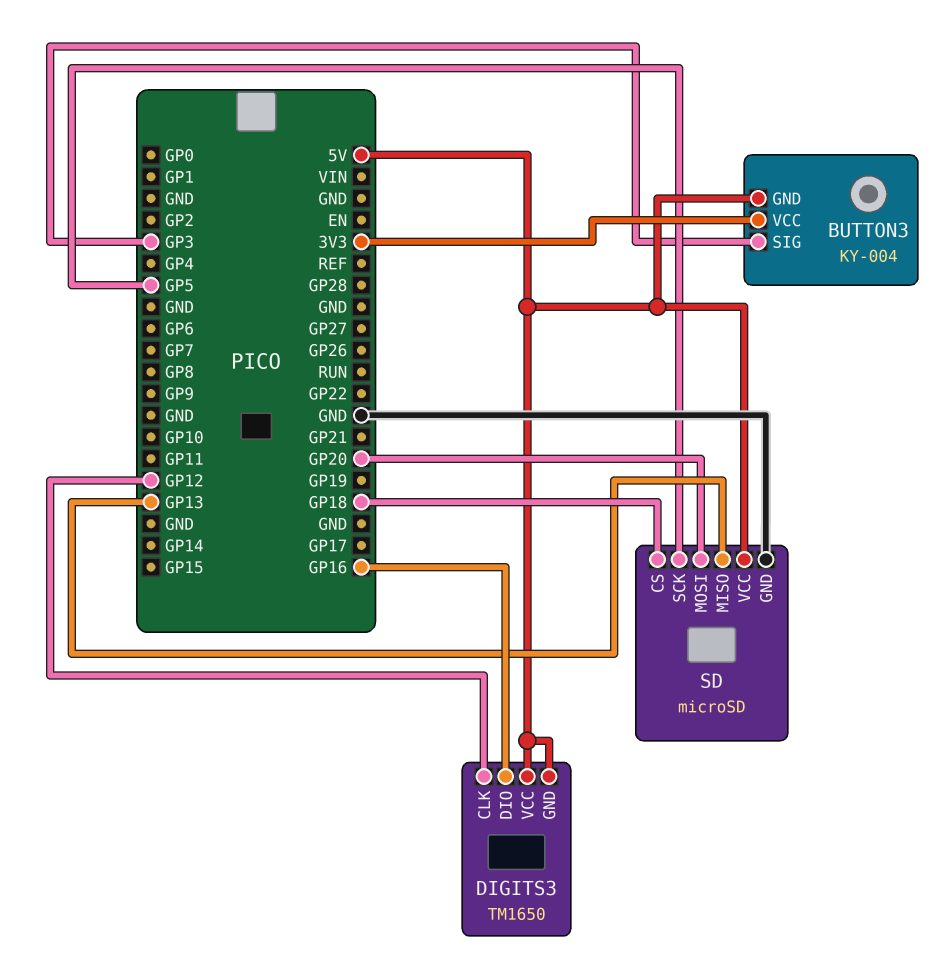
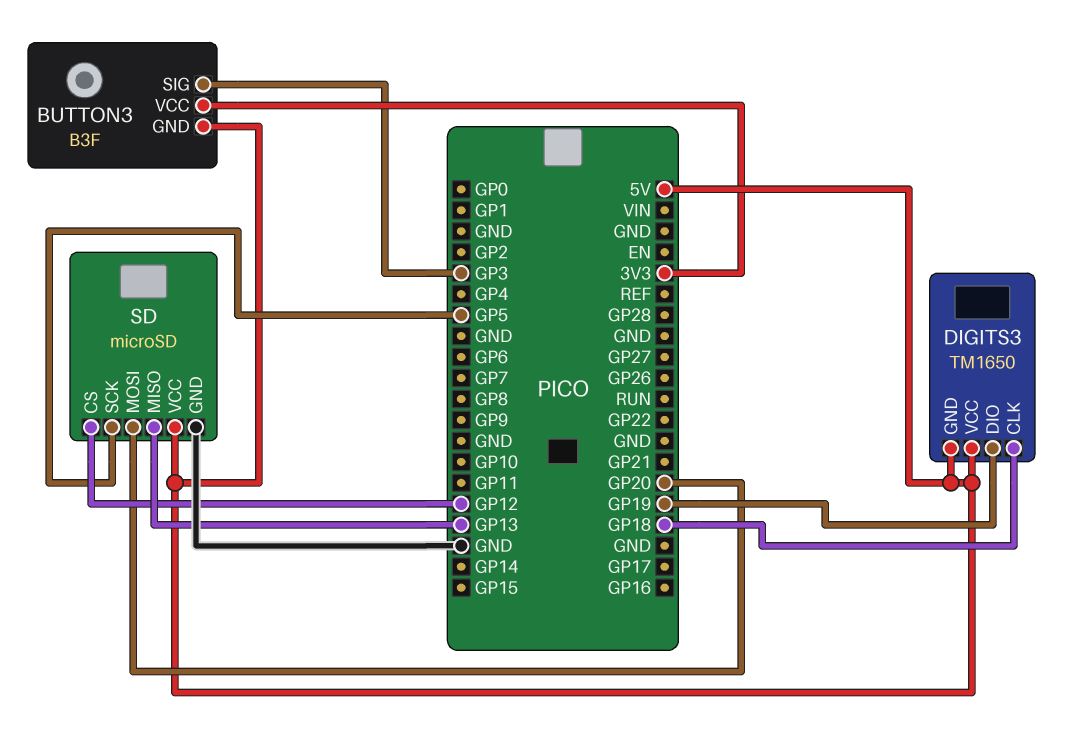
BUTTON3: KY-004 -> B3F
DIGITS3 pin CLK: GP12 -> GP18
DIGITS3 pin DIO: GP16 -> GP19
SD pin CS: GP18 -> GP12

